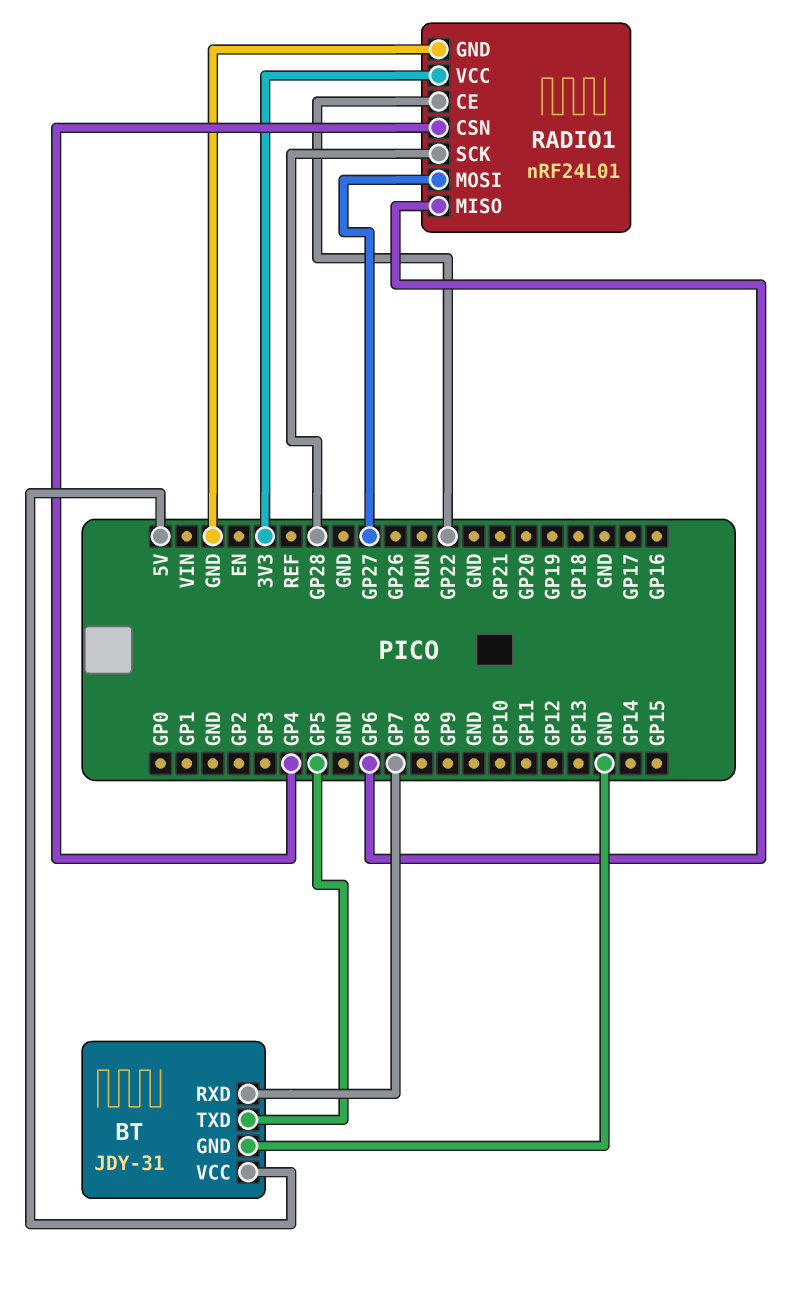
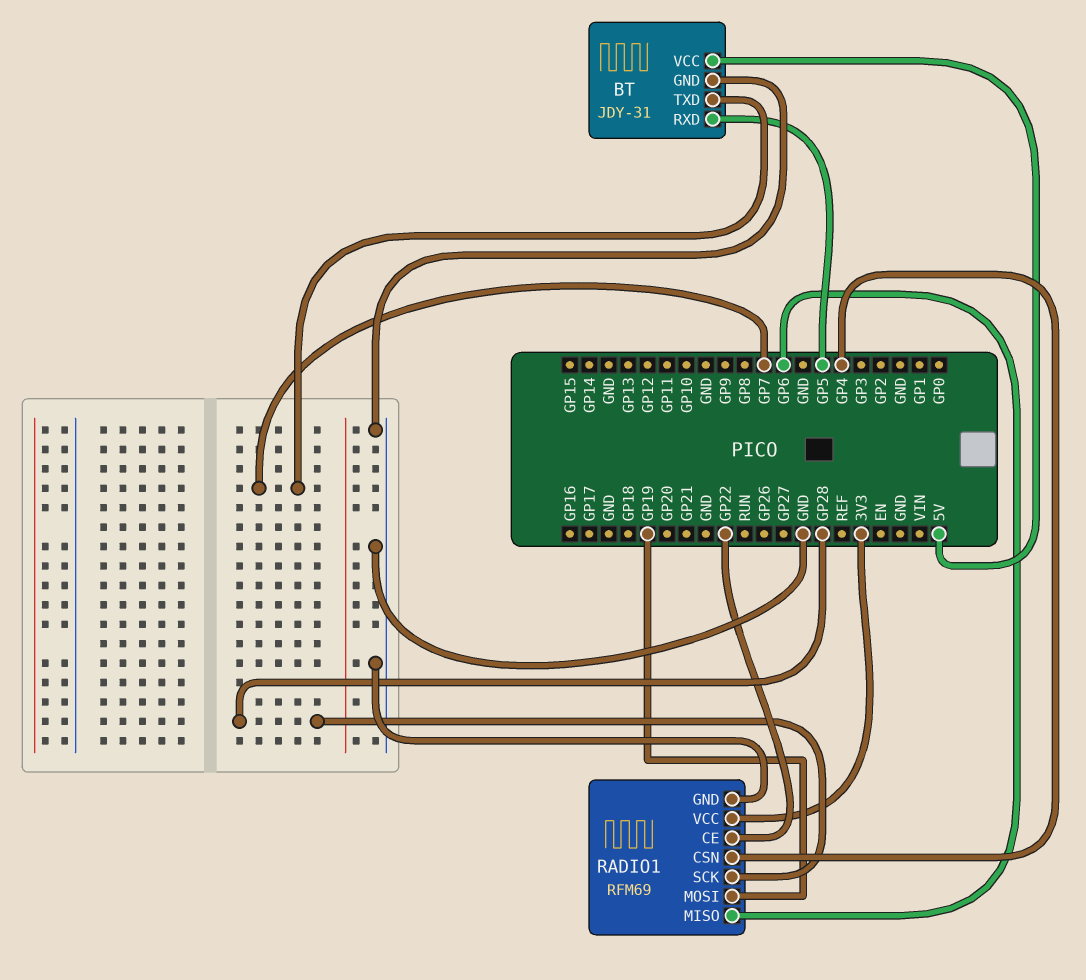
BT pin RXD: GP7 -> GP5
BT pin TXD: GP5 -> GP7
RADIO1: nRF24L01 -> RFM69
RADIO1 pin MOSI: GP27 -> GP19

